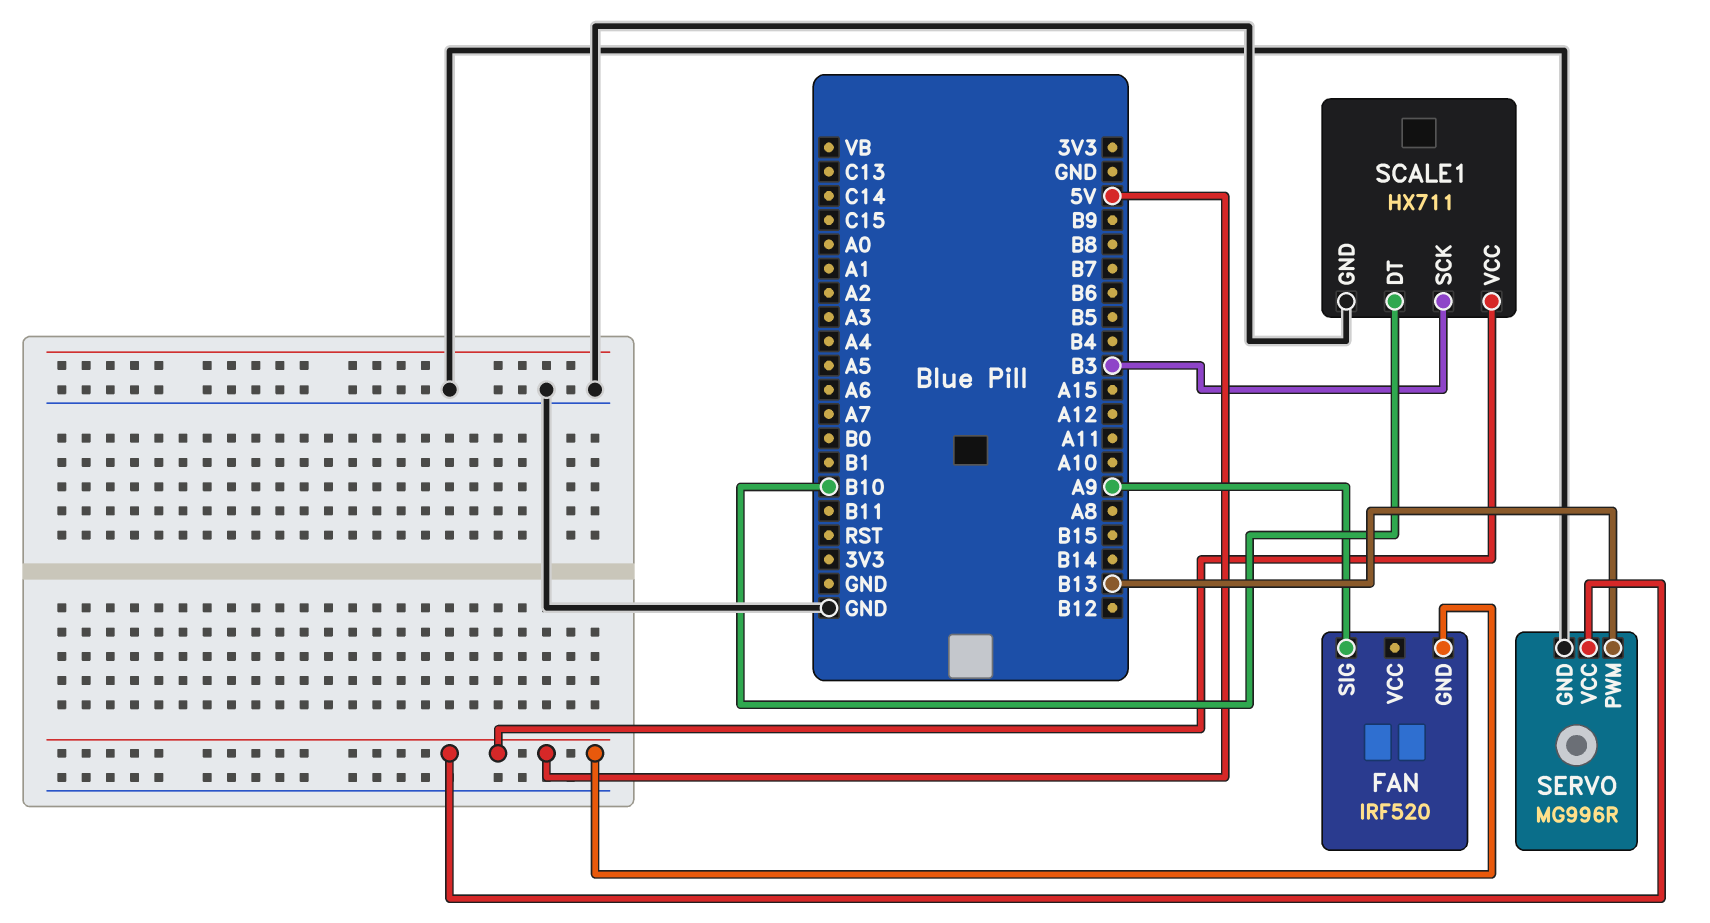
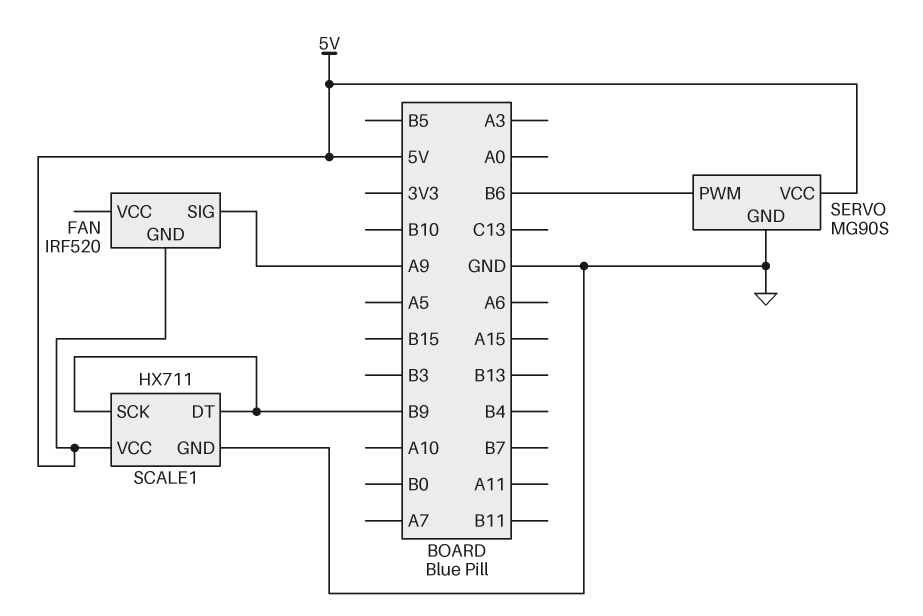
SCALE1 pin DT: B10 -> B9
SCALE1 pin SCK: B3 -> B9
SERVO: MG996R -> MG90S
SERVO pin PWM: B13 -> B6

